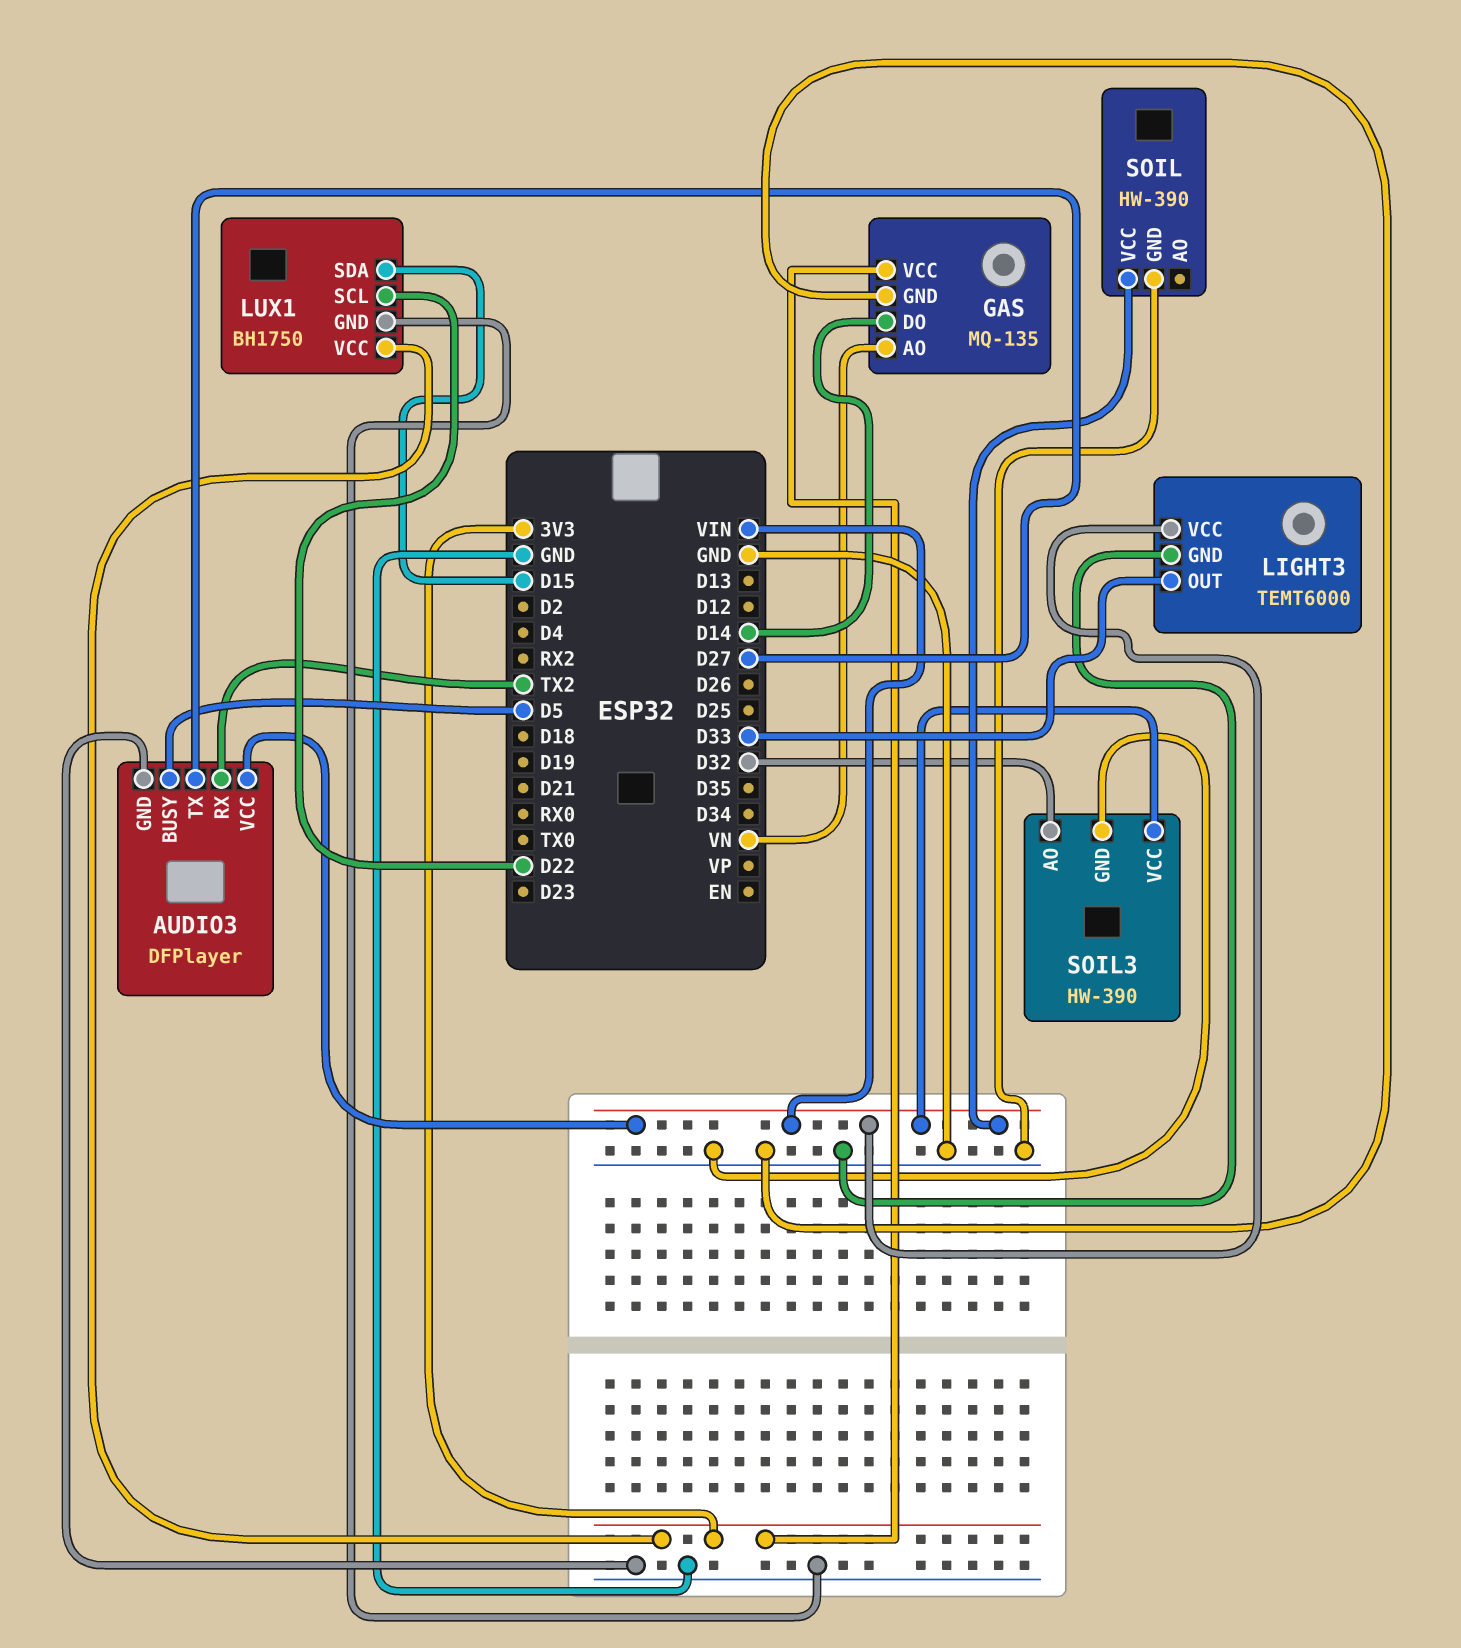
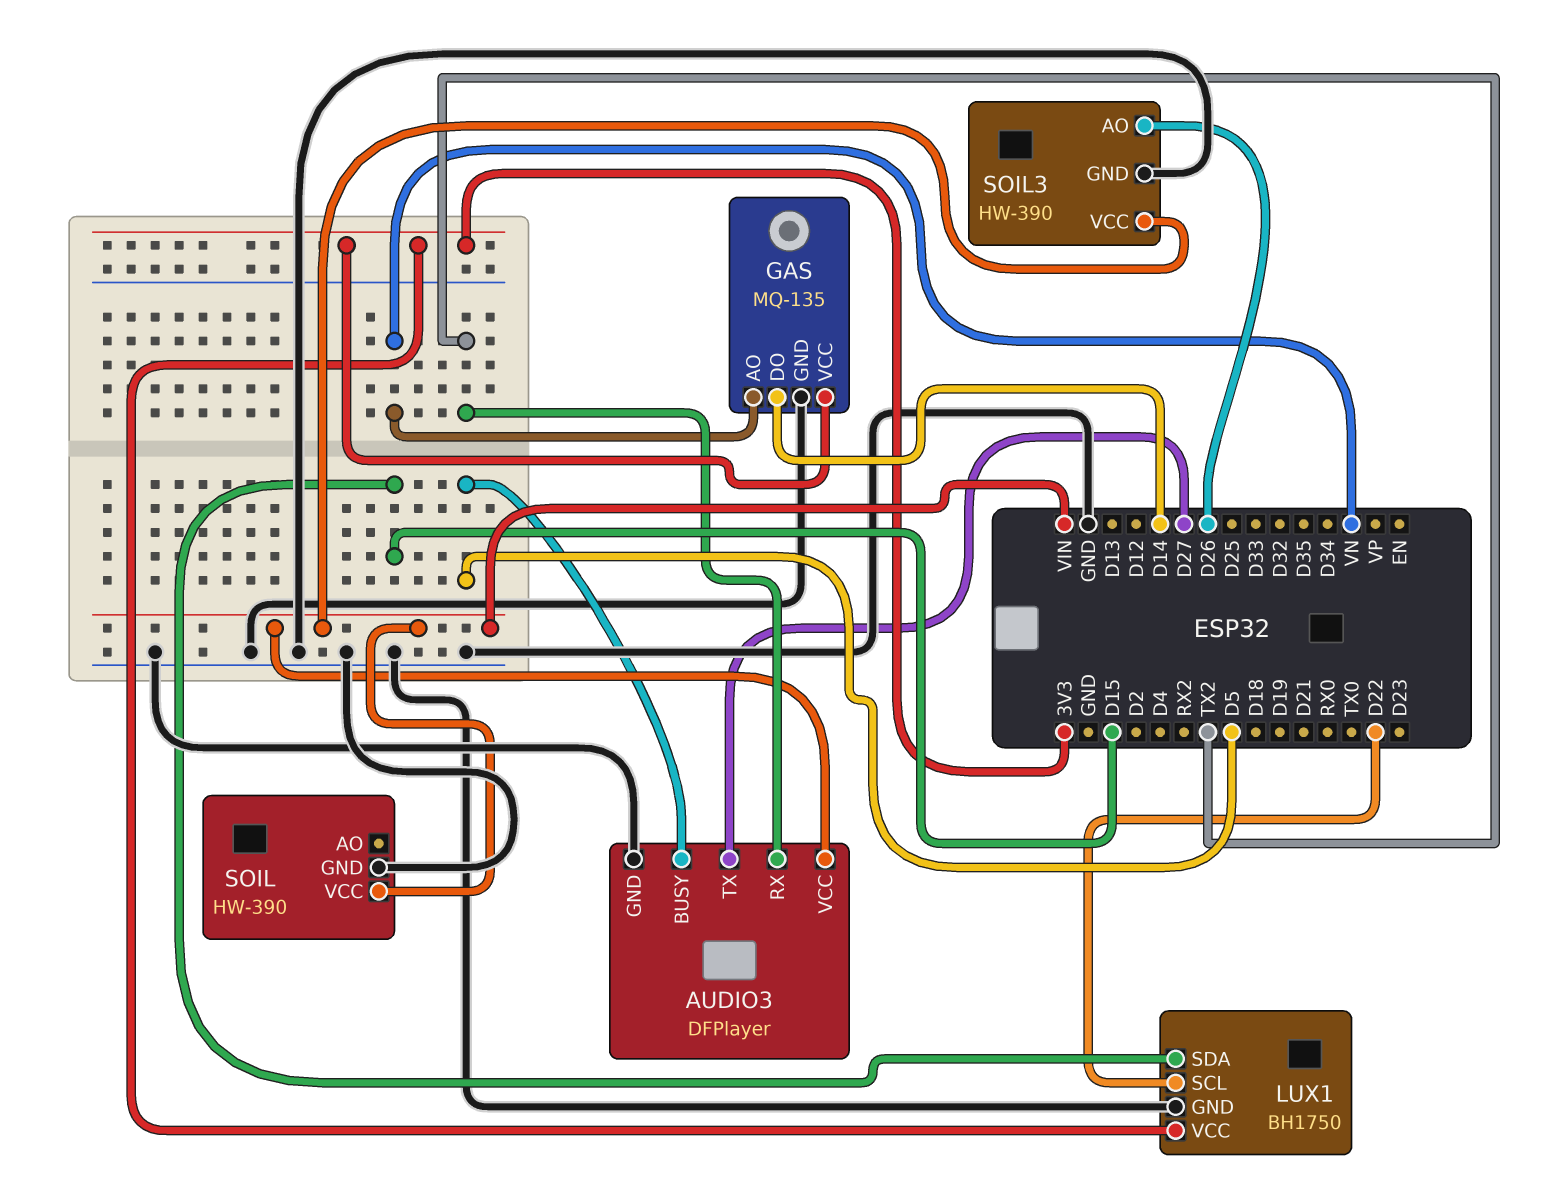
LIGHT3: TEMT6000 -> none
LIGHT3 pin GND: GND -> none
LIGHT3 pin OUT: D33 -> none
LIGHT3 pin VCC: VIN -> none
SOIL3 pin AO: D32 -> D26

